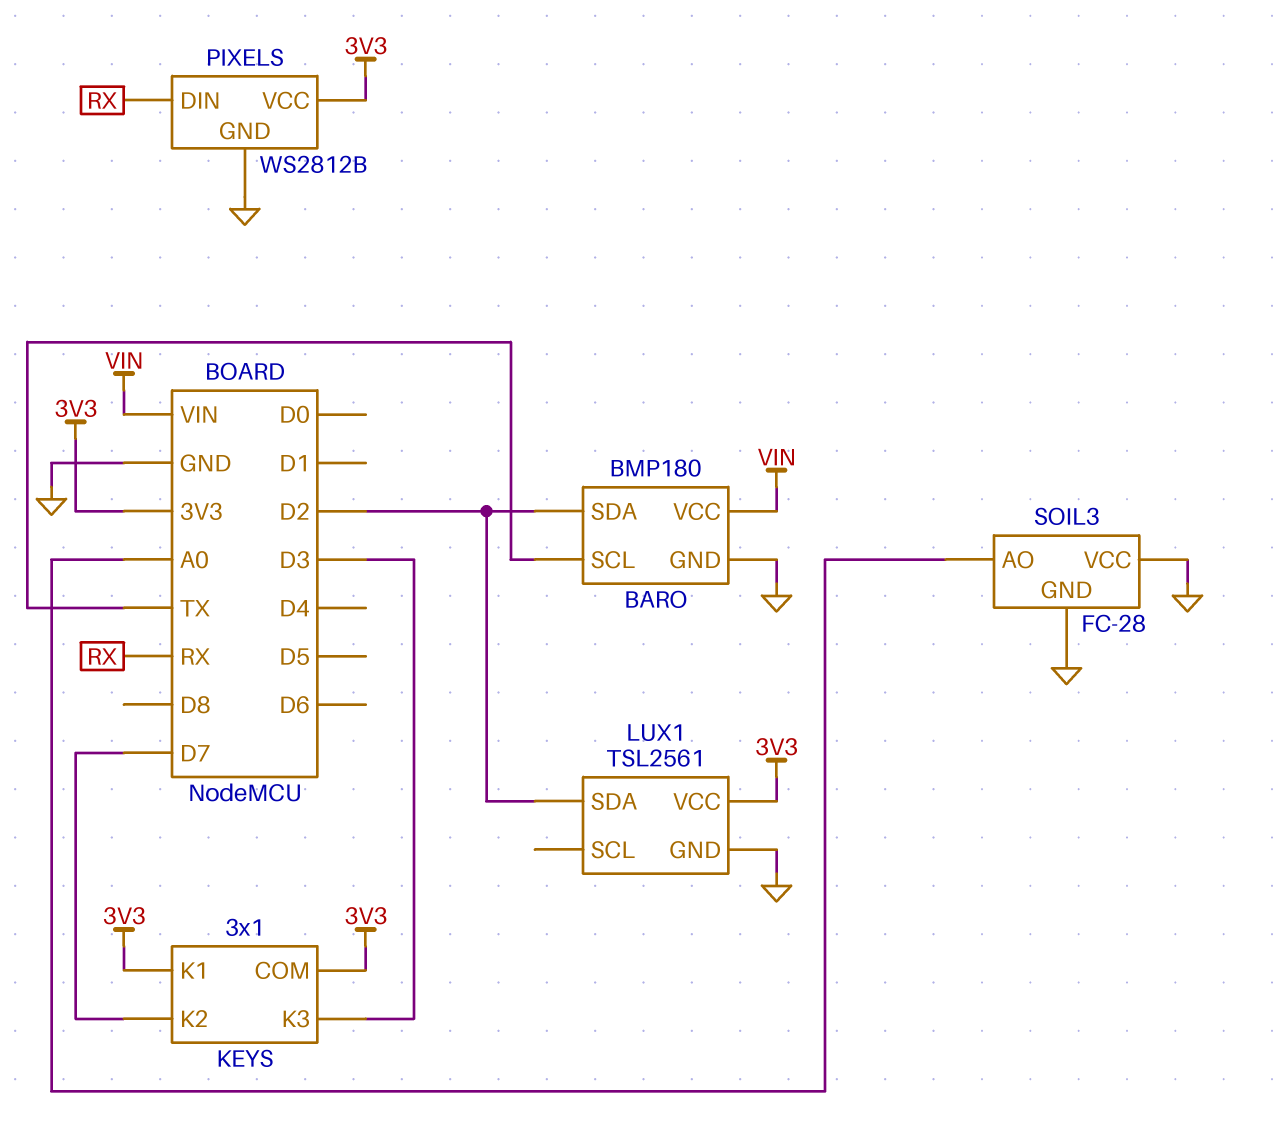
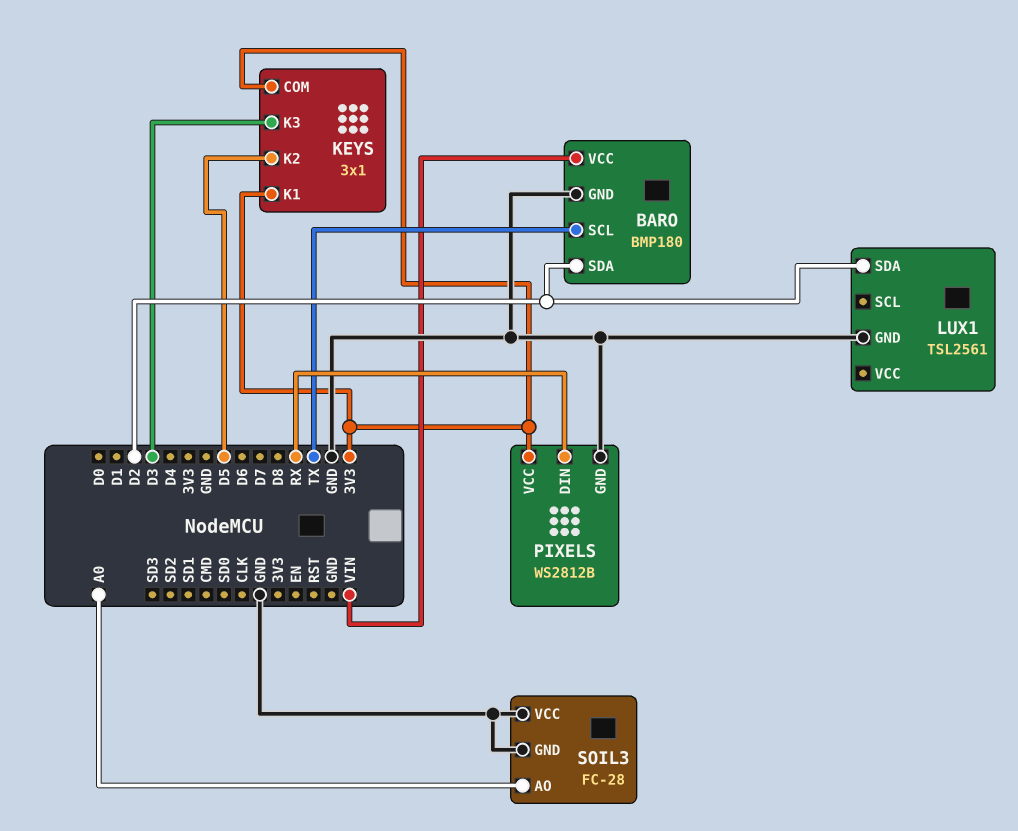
KEYS pin K2: D7 -> D5
LUX1 pin VCC: 3V3 -> none

